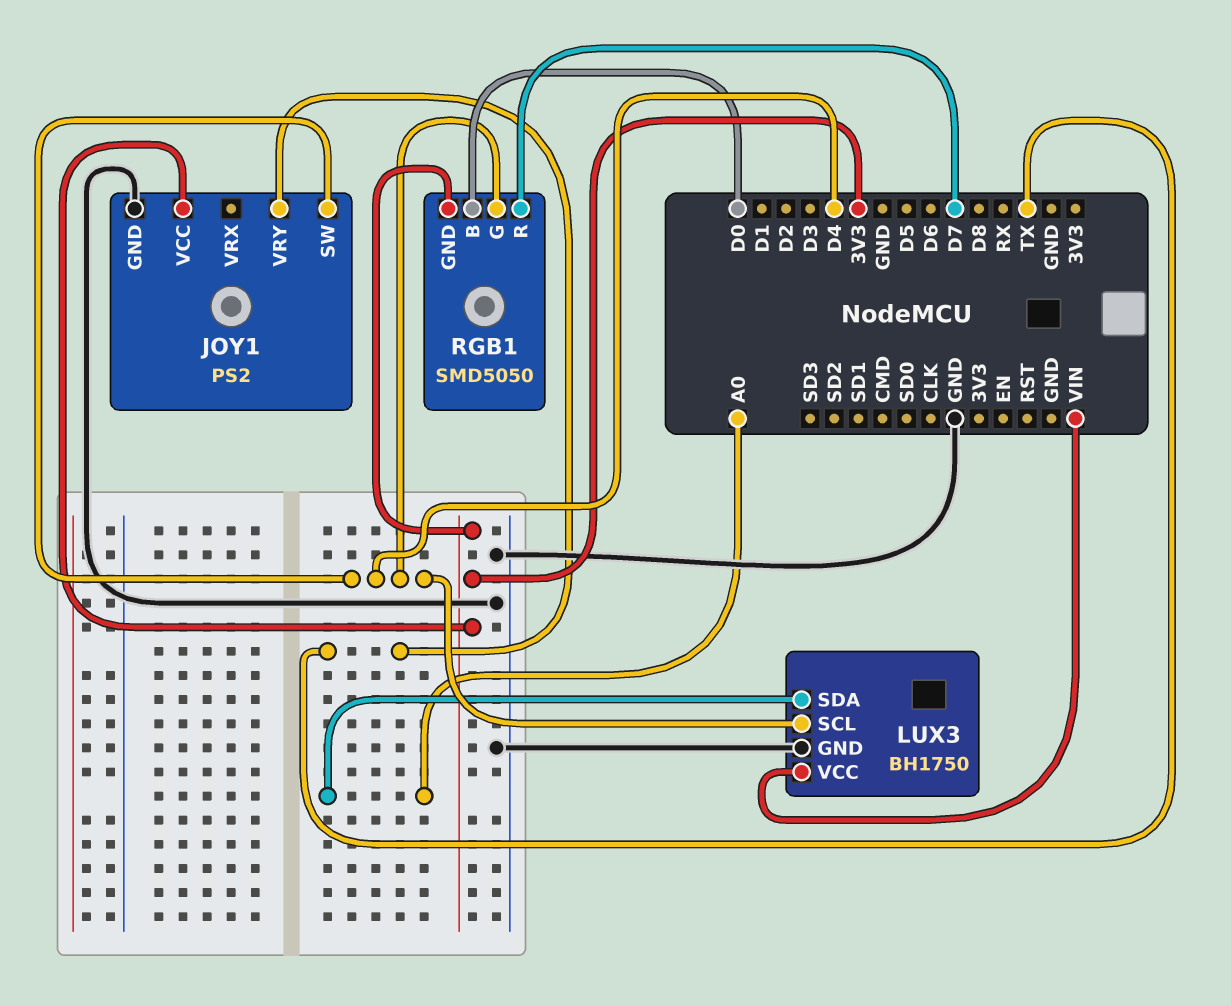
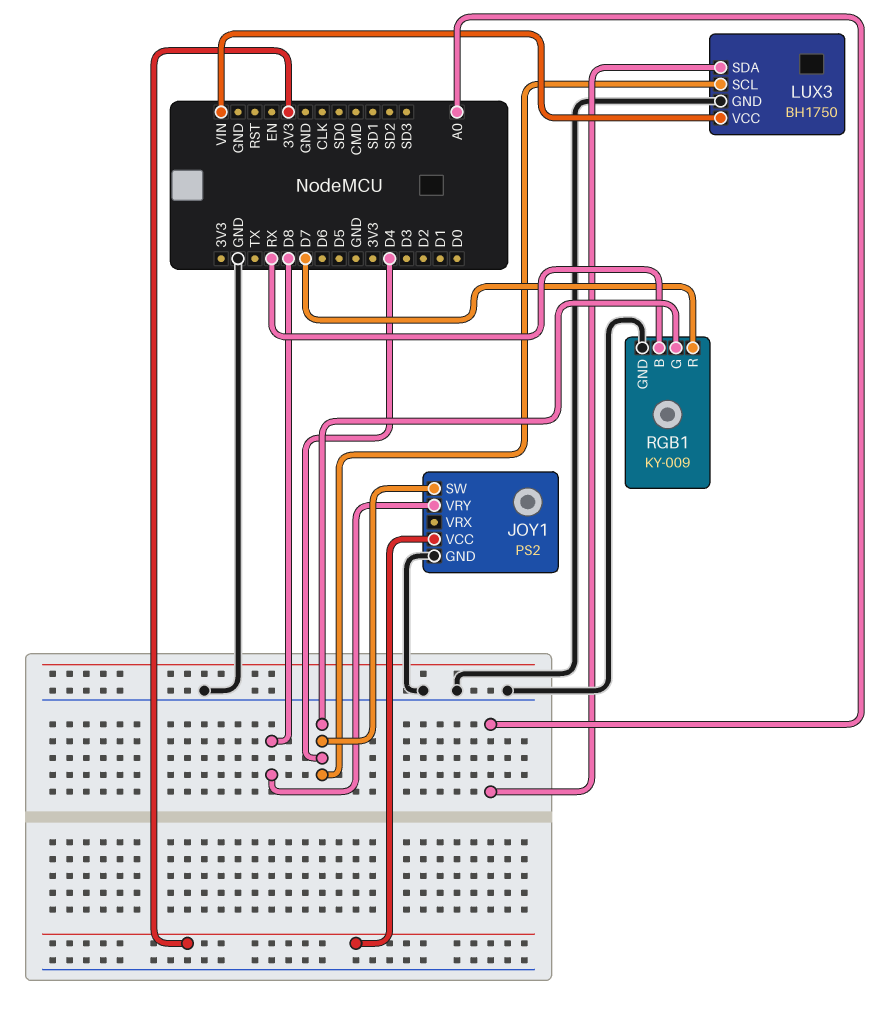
JOY1 pin VRY: TX -> D8
RGB1: SMD5050 -> KY-009
RGB1 pin B: D0 -> RX
RGB1 pin GND: 3V3 -> GND

